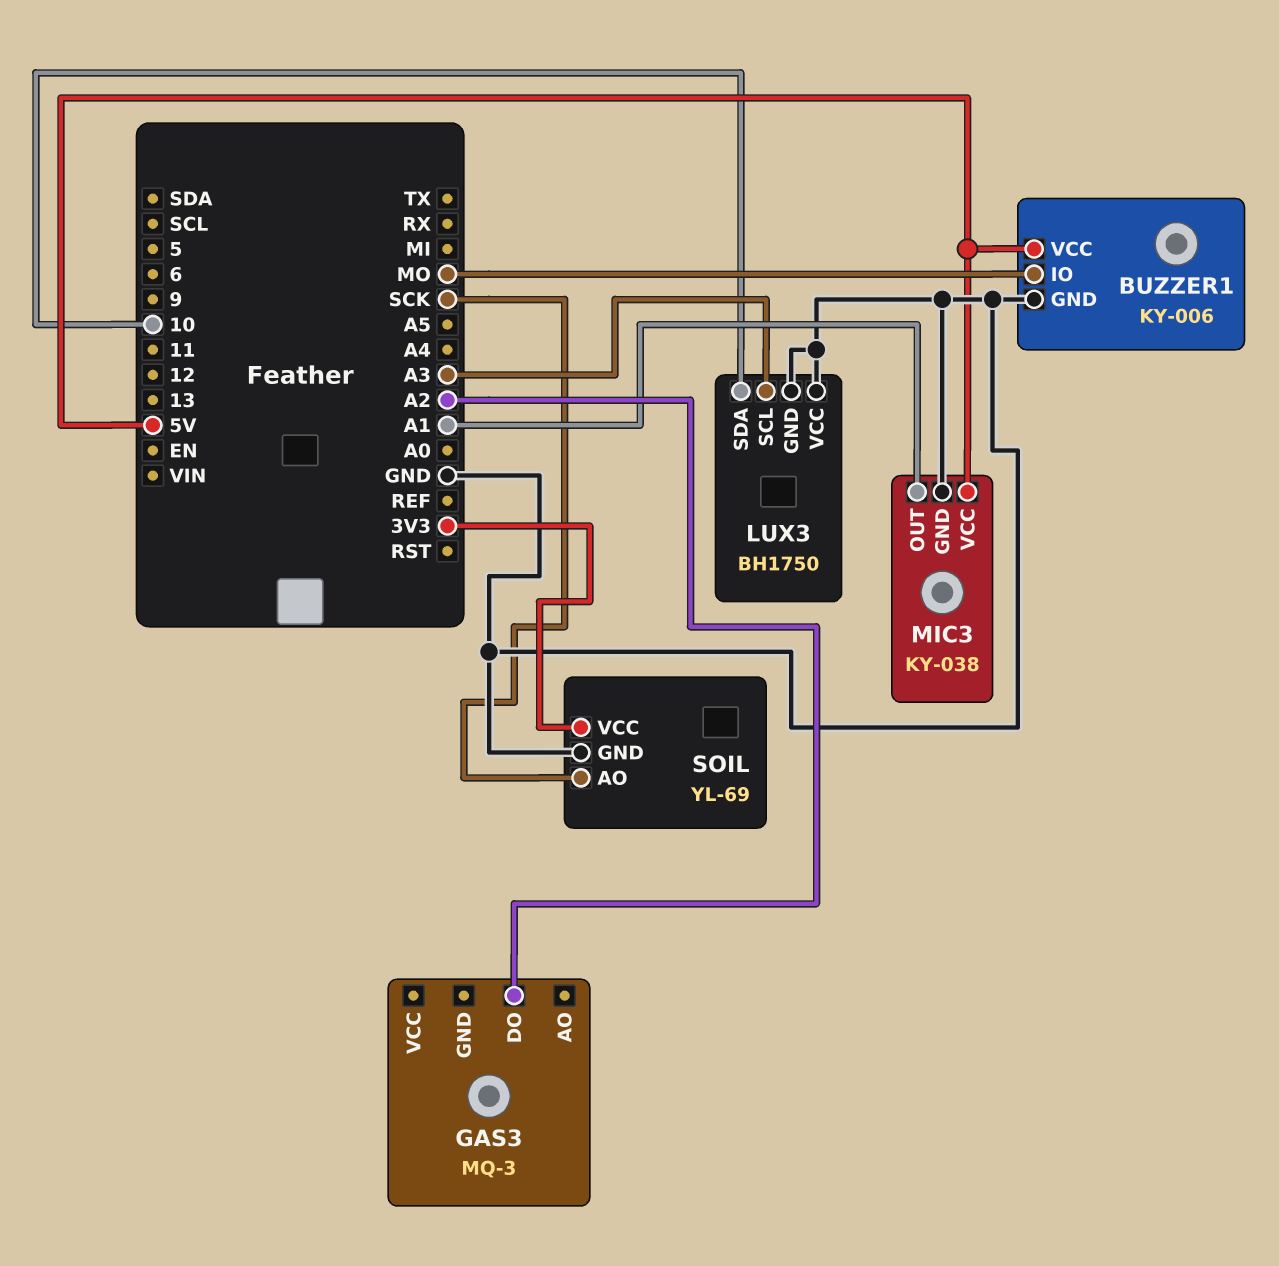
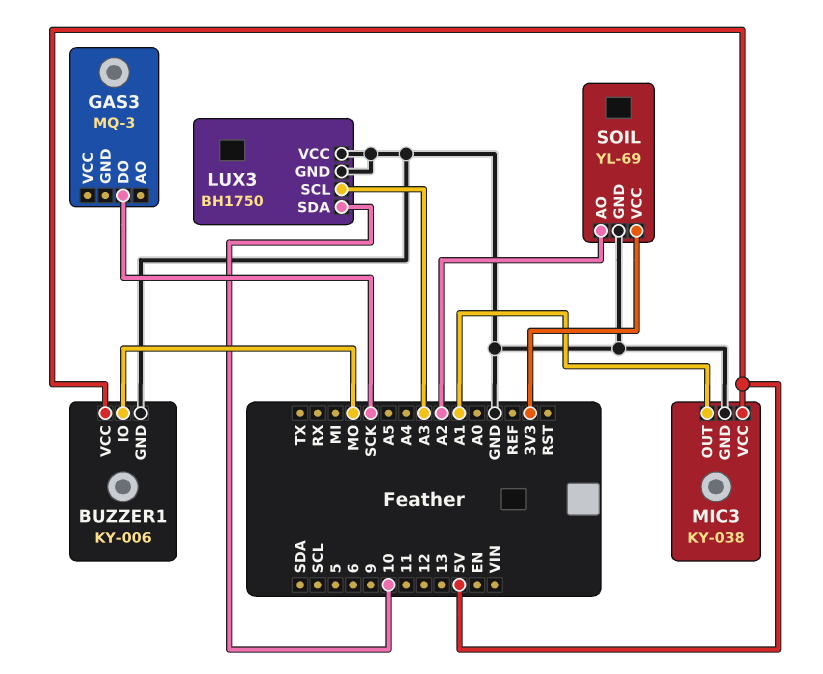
GAS3 pin DO: A2 -> SCK
SOIL pin AO: SCK -> A2

